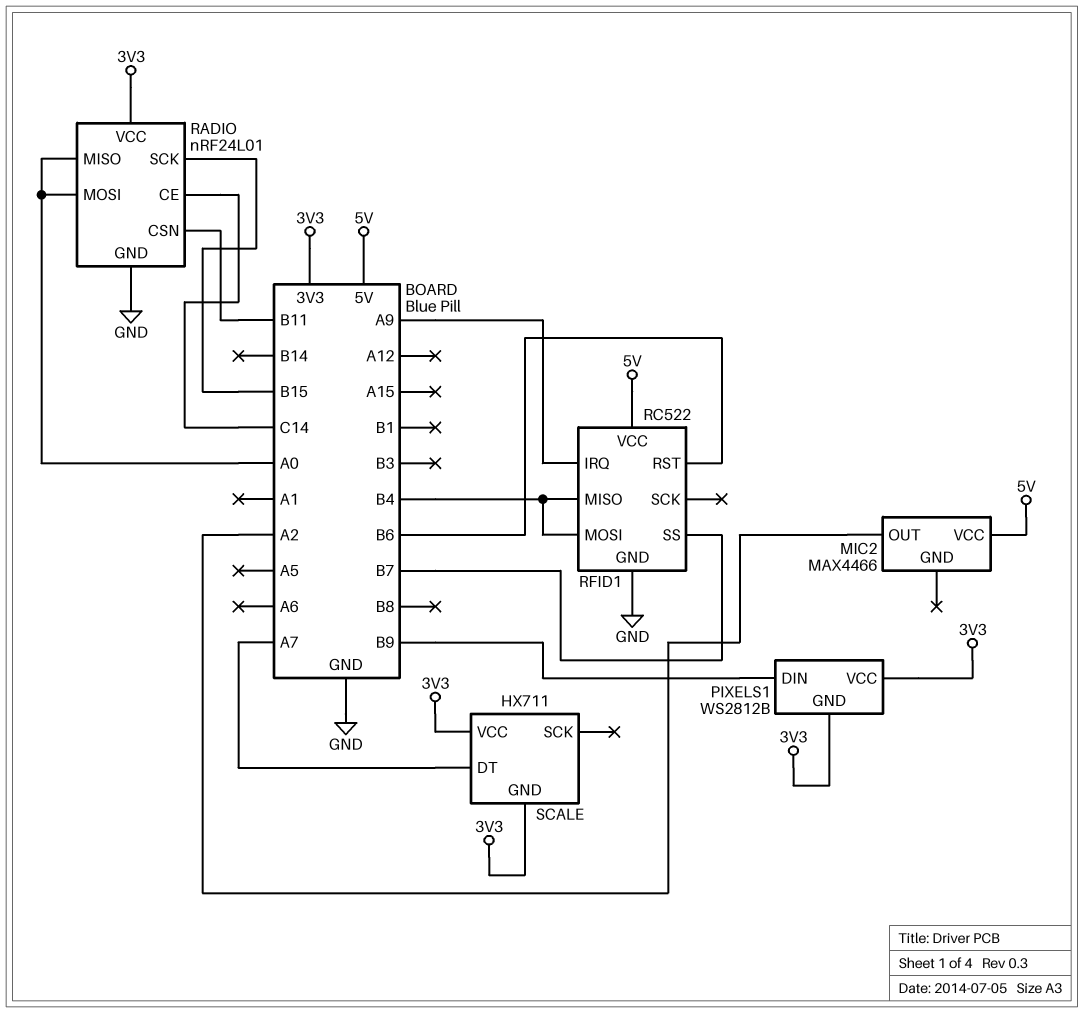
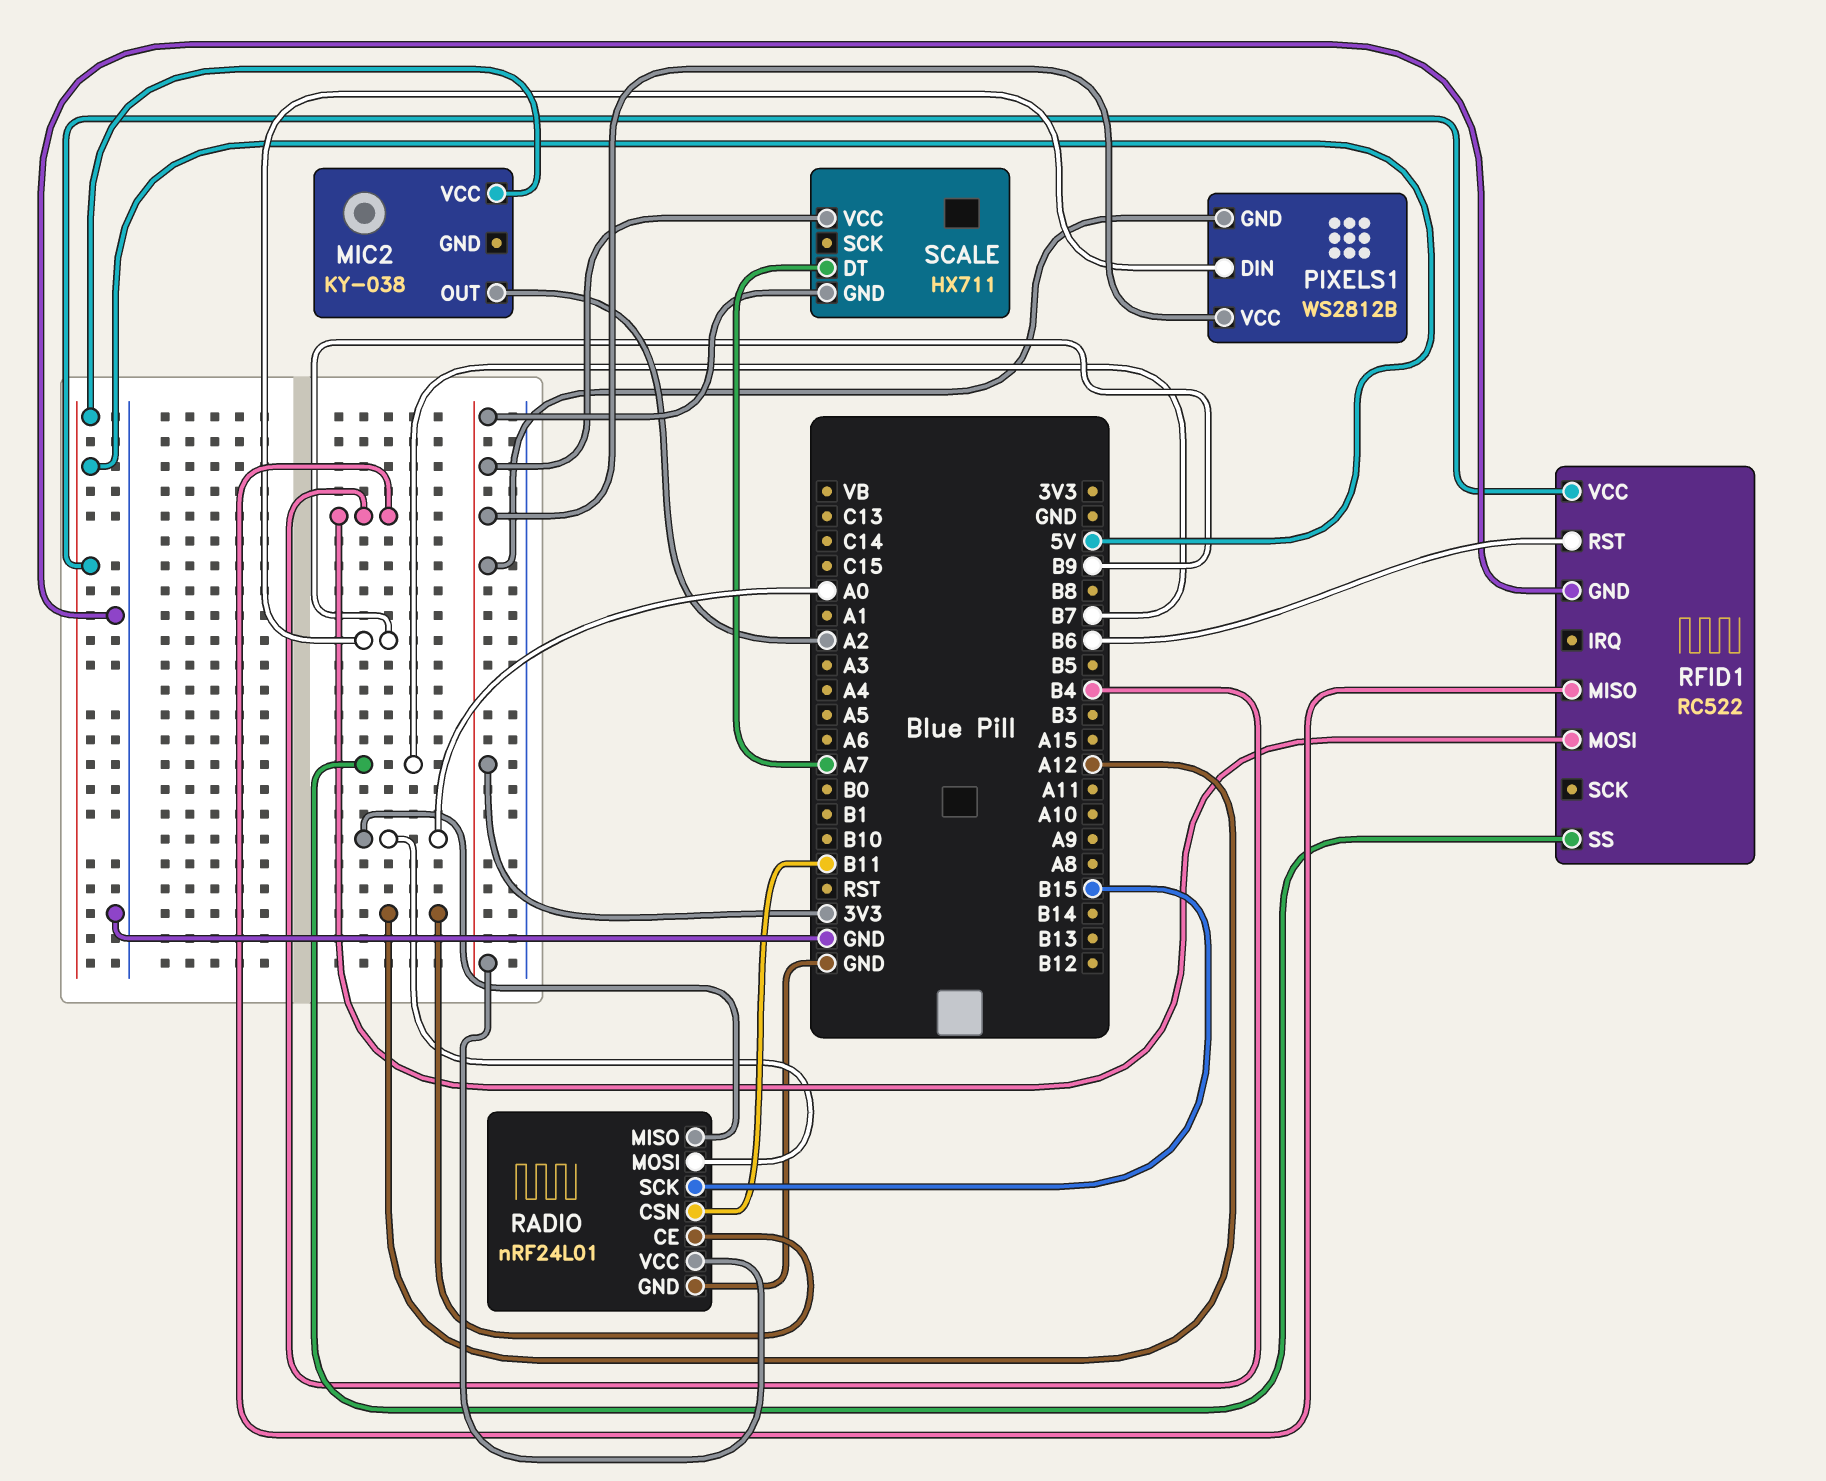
MIC2: MAX4466 -> KY-038
RADIO pin CE: C14 -> A12
RFID1 pin IRQ: A9 -> none

